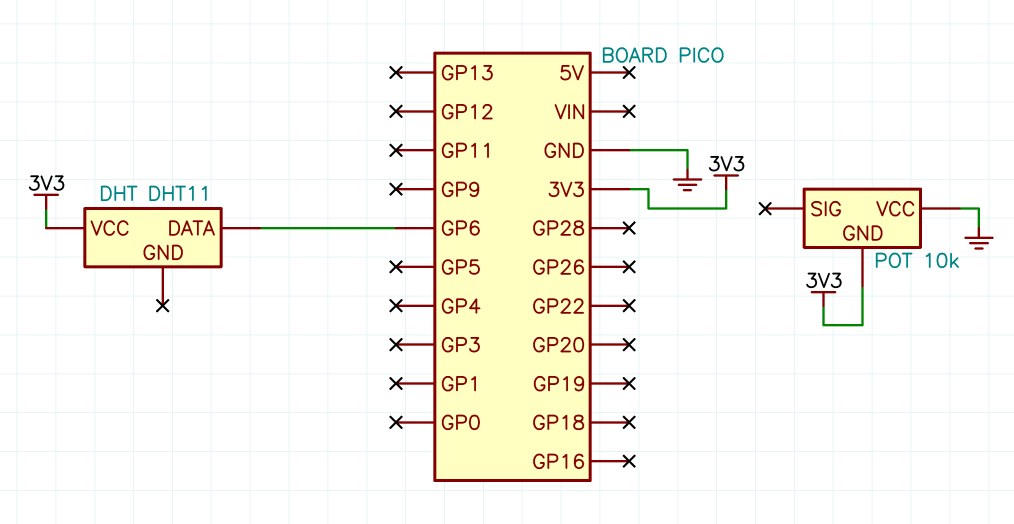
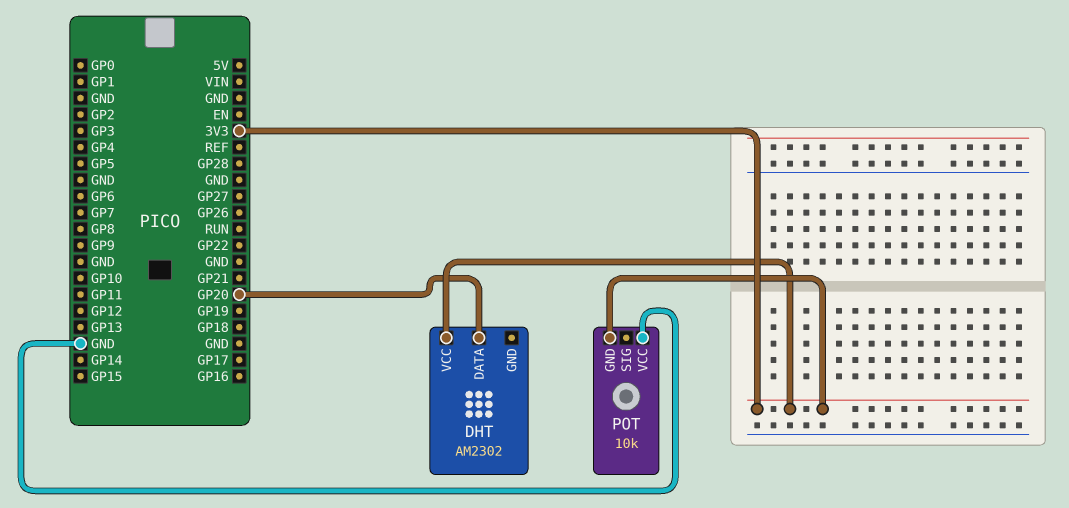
DHT: DHT11 -> AM2302
DHT pin DATA: GP6 -> GP20

